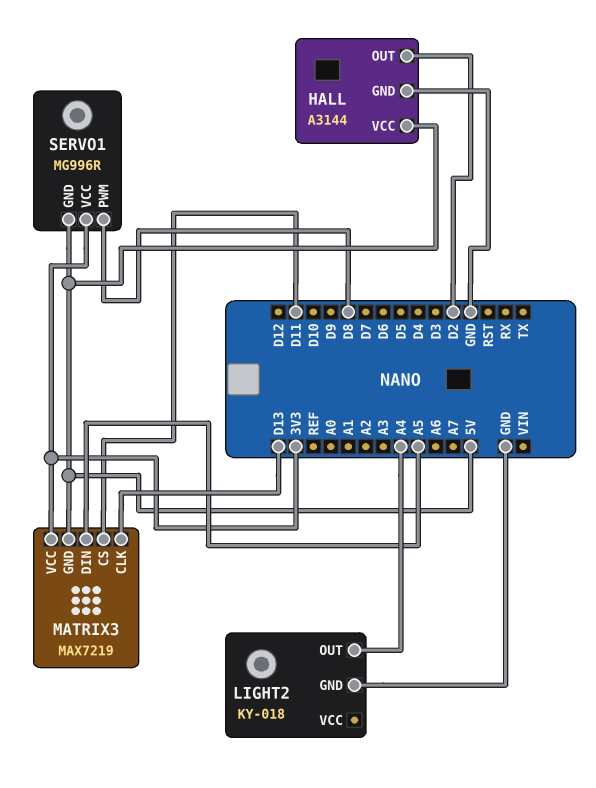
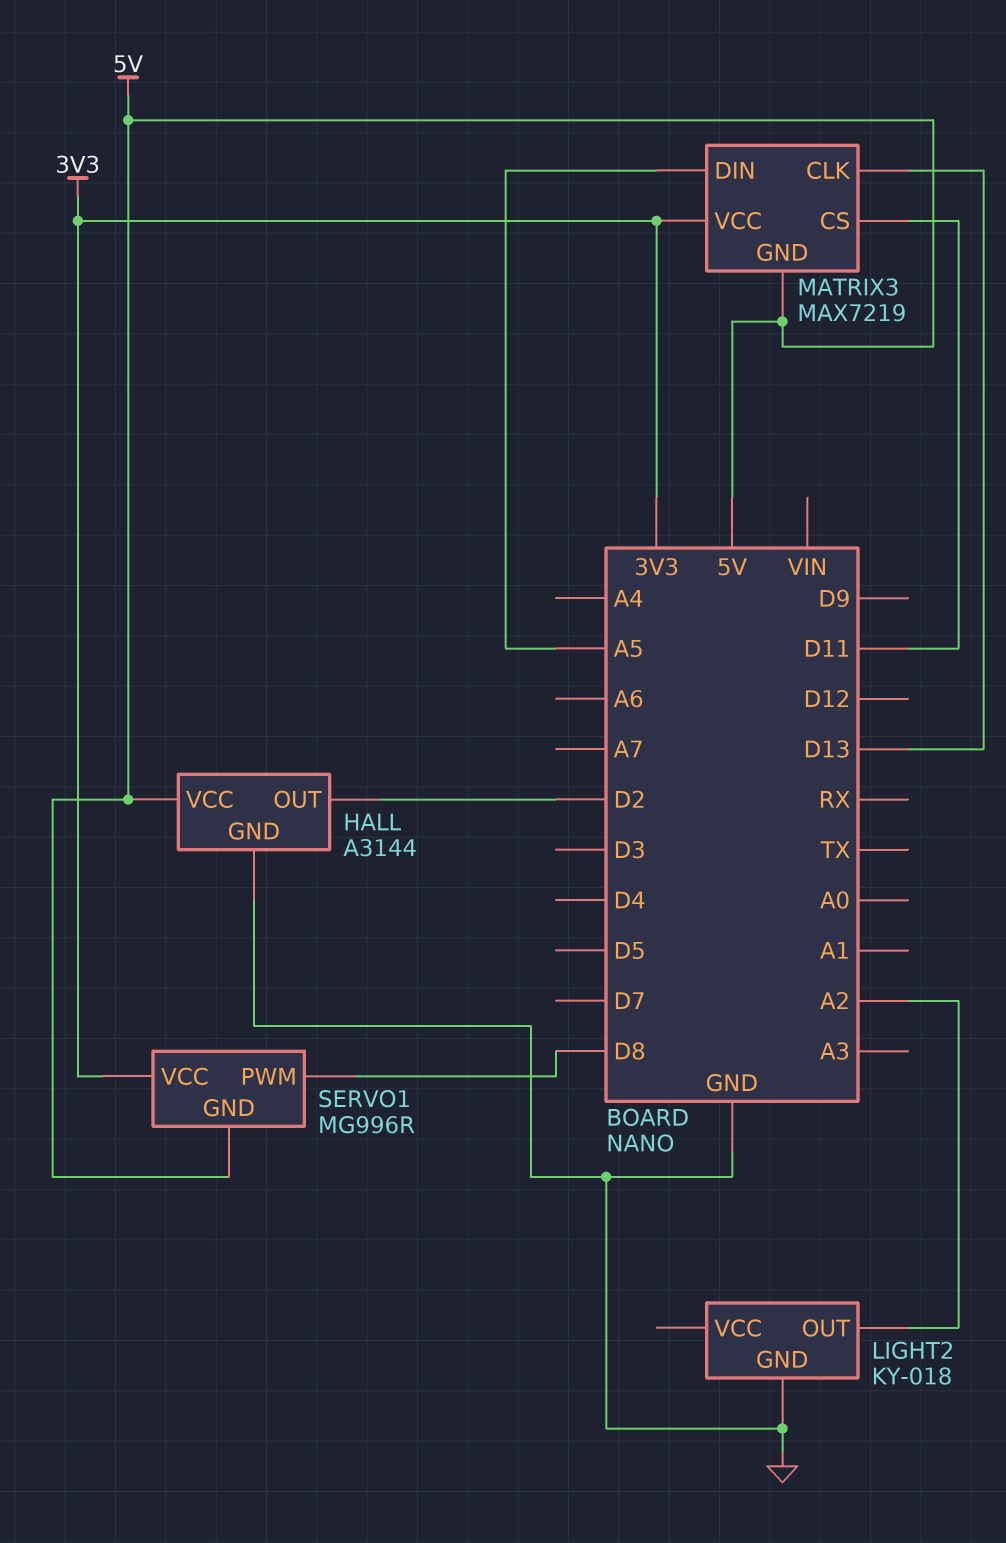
LIGHT2 pin OUT: A4 -> A2

